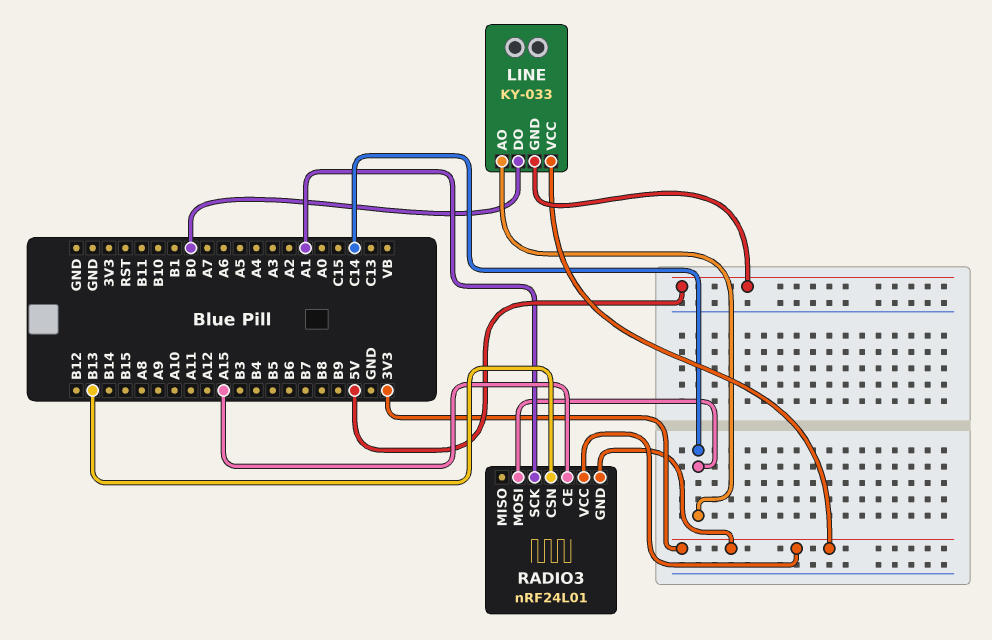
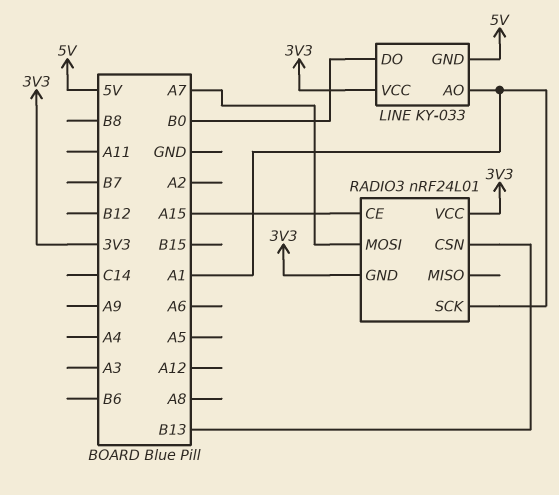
LINE pin AO: C14 -> A1
RADIO3 pin MOSI: C14 -> A7

